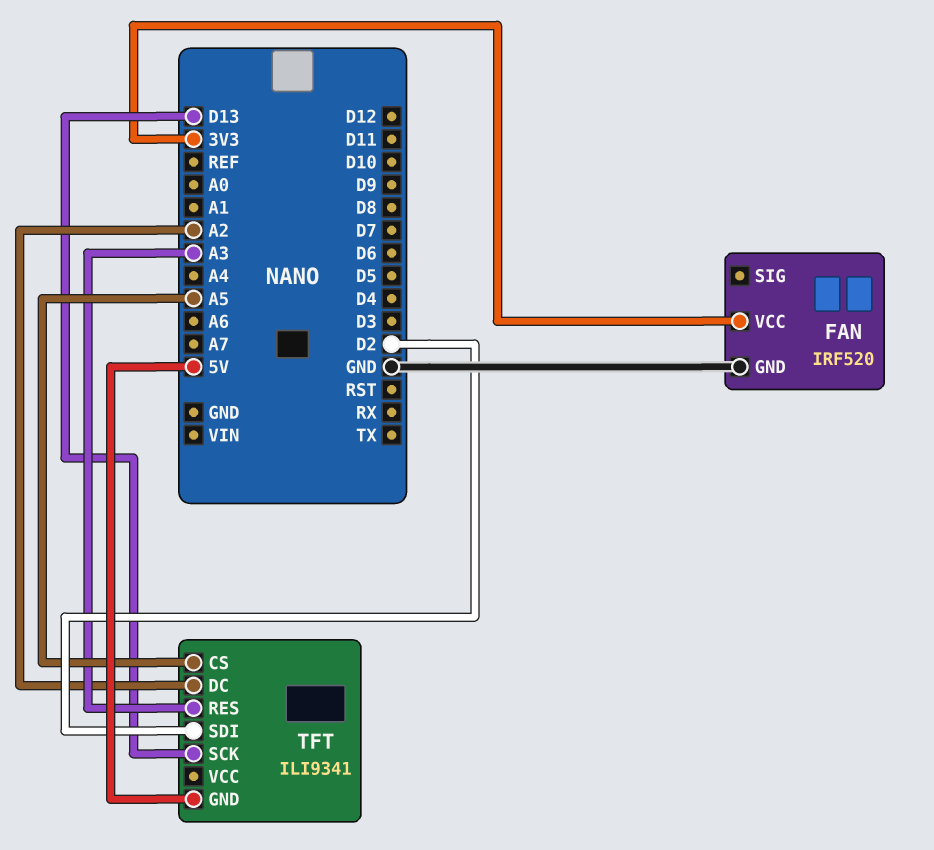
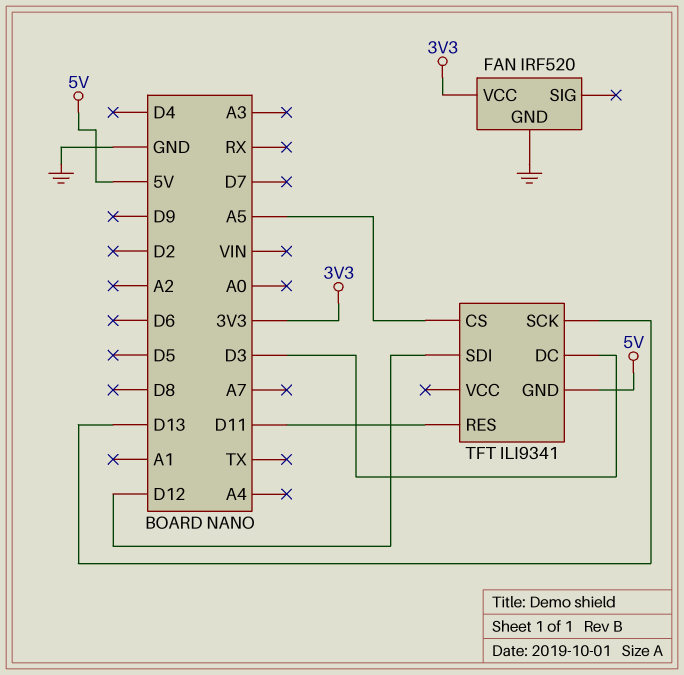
TFT pin DC: A2 -> D3
TFT pin RES: A3 -> D11
TFT pin SDI: D2 -> D12

